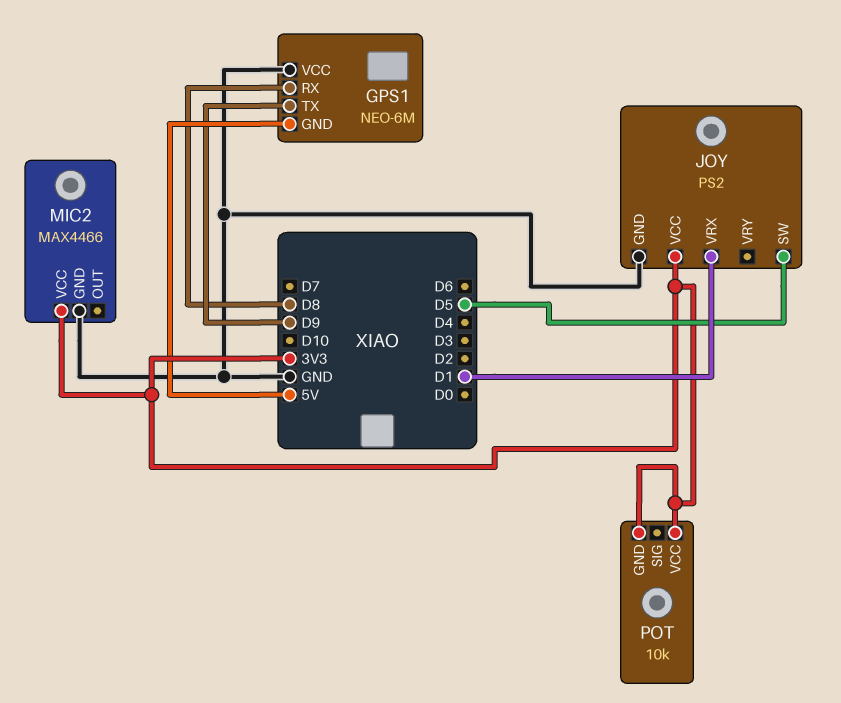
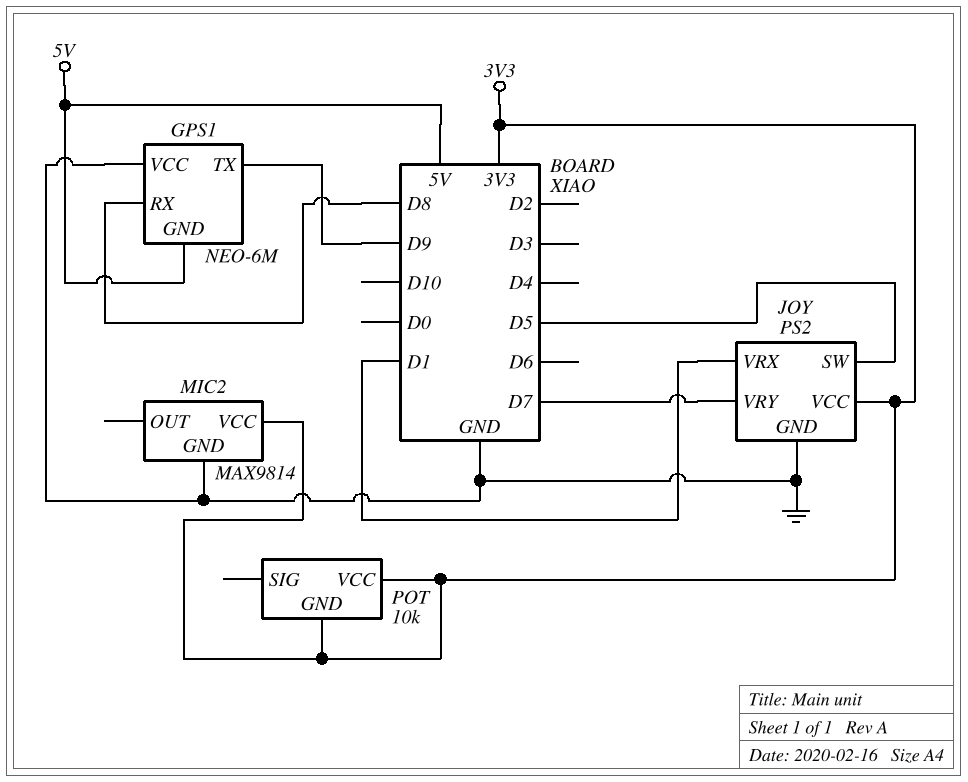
JOY pin VRY: none -> D7
MIC2: MAX4466 -> MAX9814

